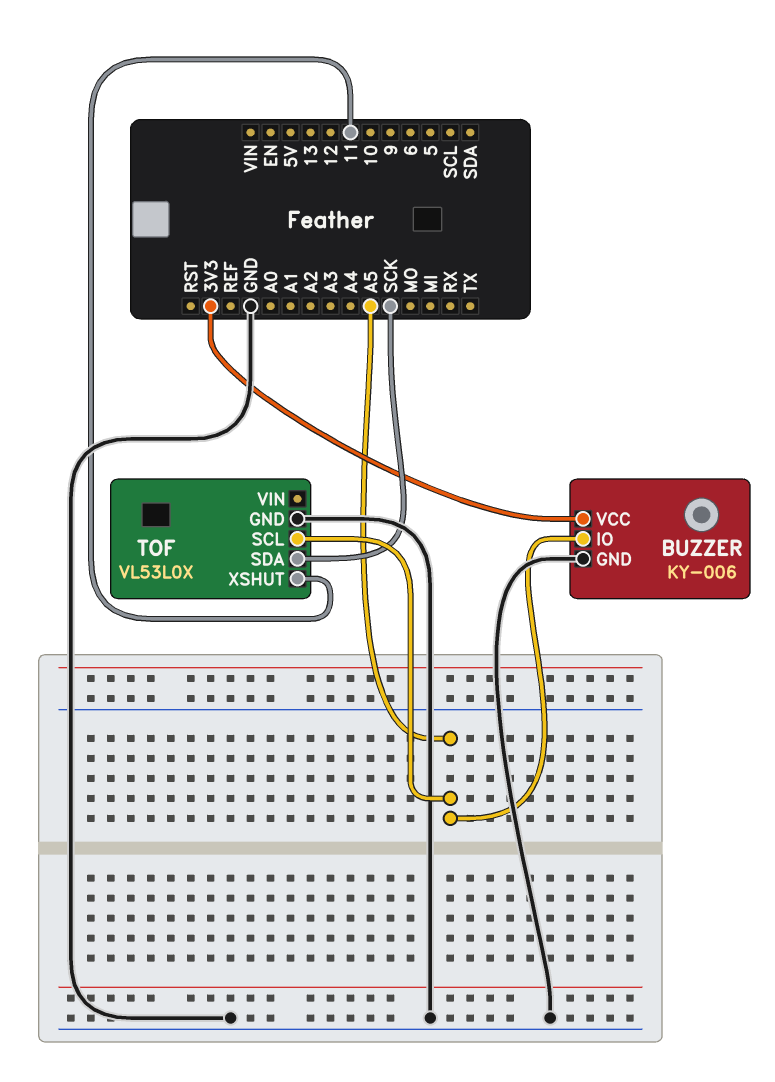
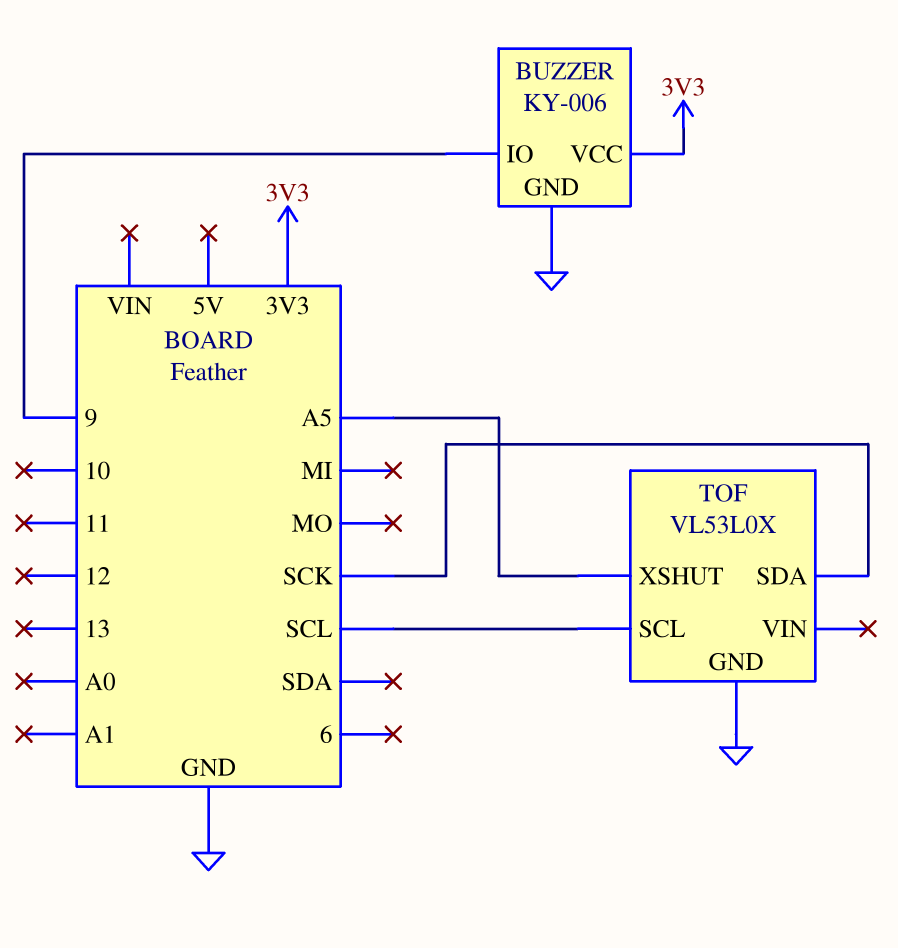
BUZZER pin IO: A5 -> 9
TOF pin SCL: A5 -> SCL
TOF pin XSHUT: 11 -> A5

